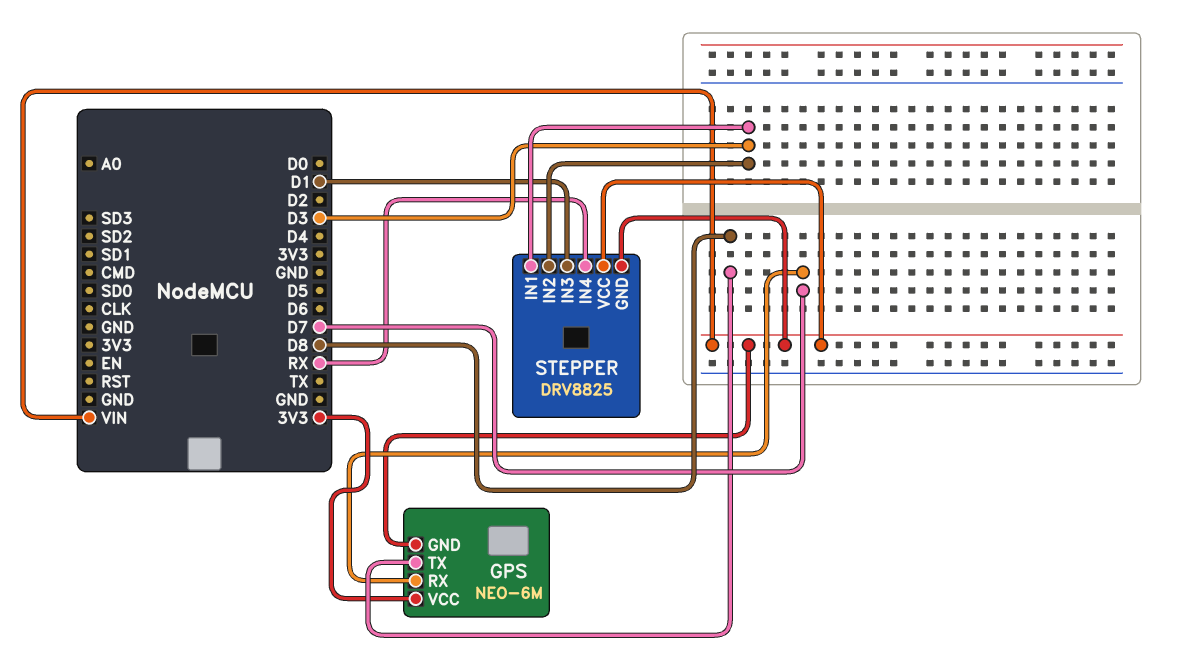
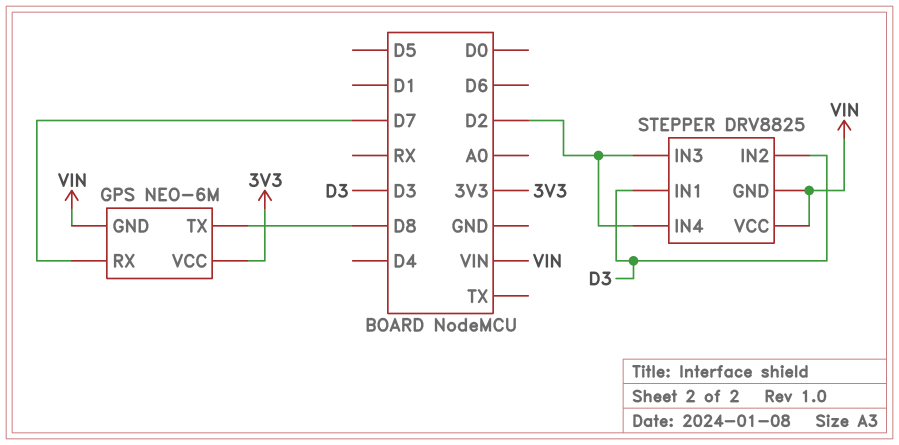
STEPPER pin IN3: D1 -> D2
STEPPER pin IN4: RX -> D2

